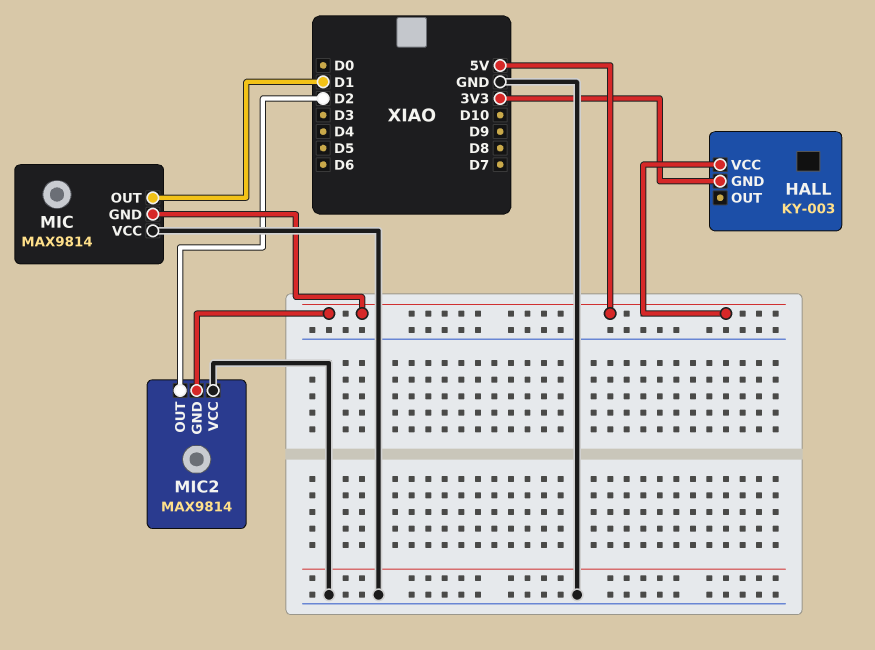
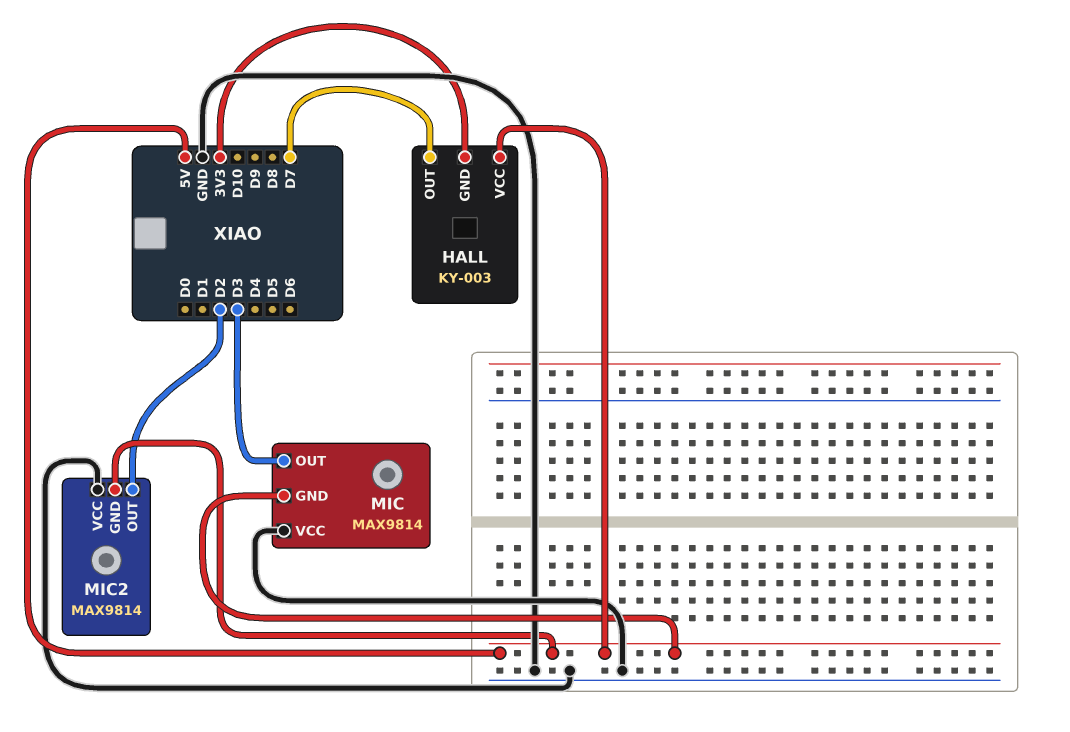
HALL pin OUT: none -> D7
MIC pin OUT: D1 -> D3

